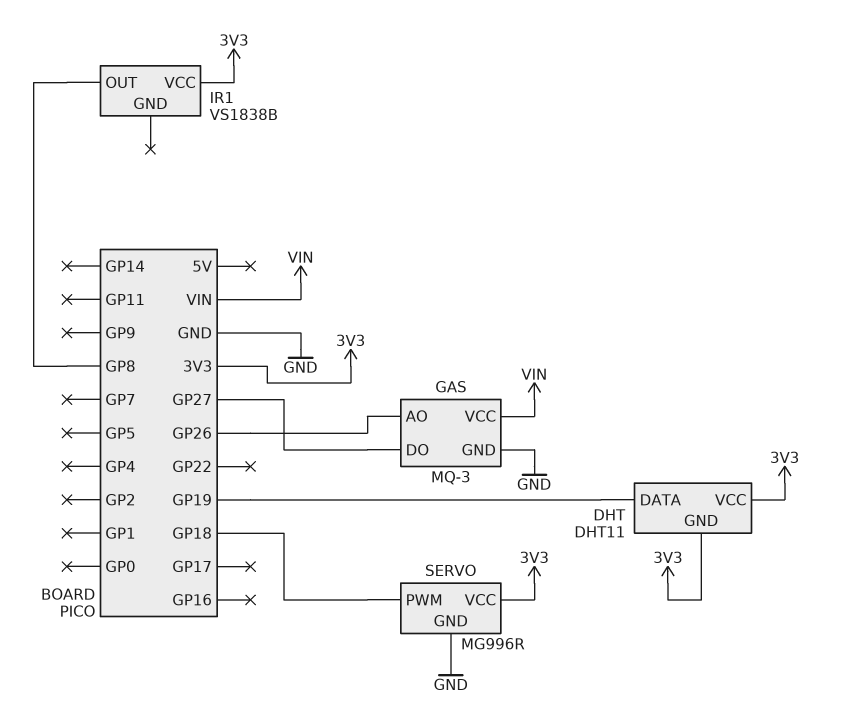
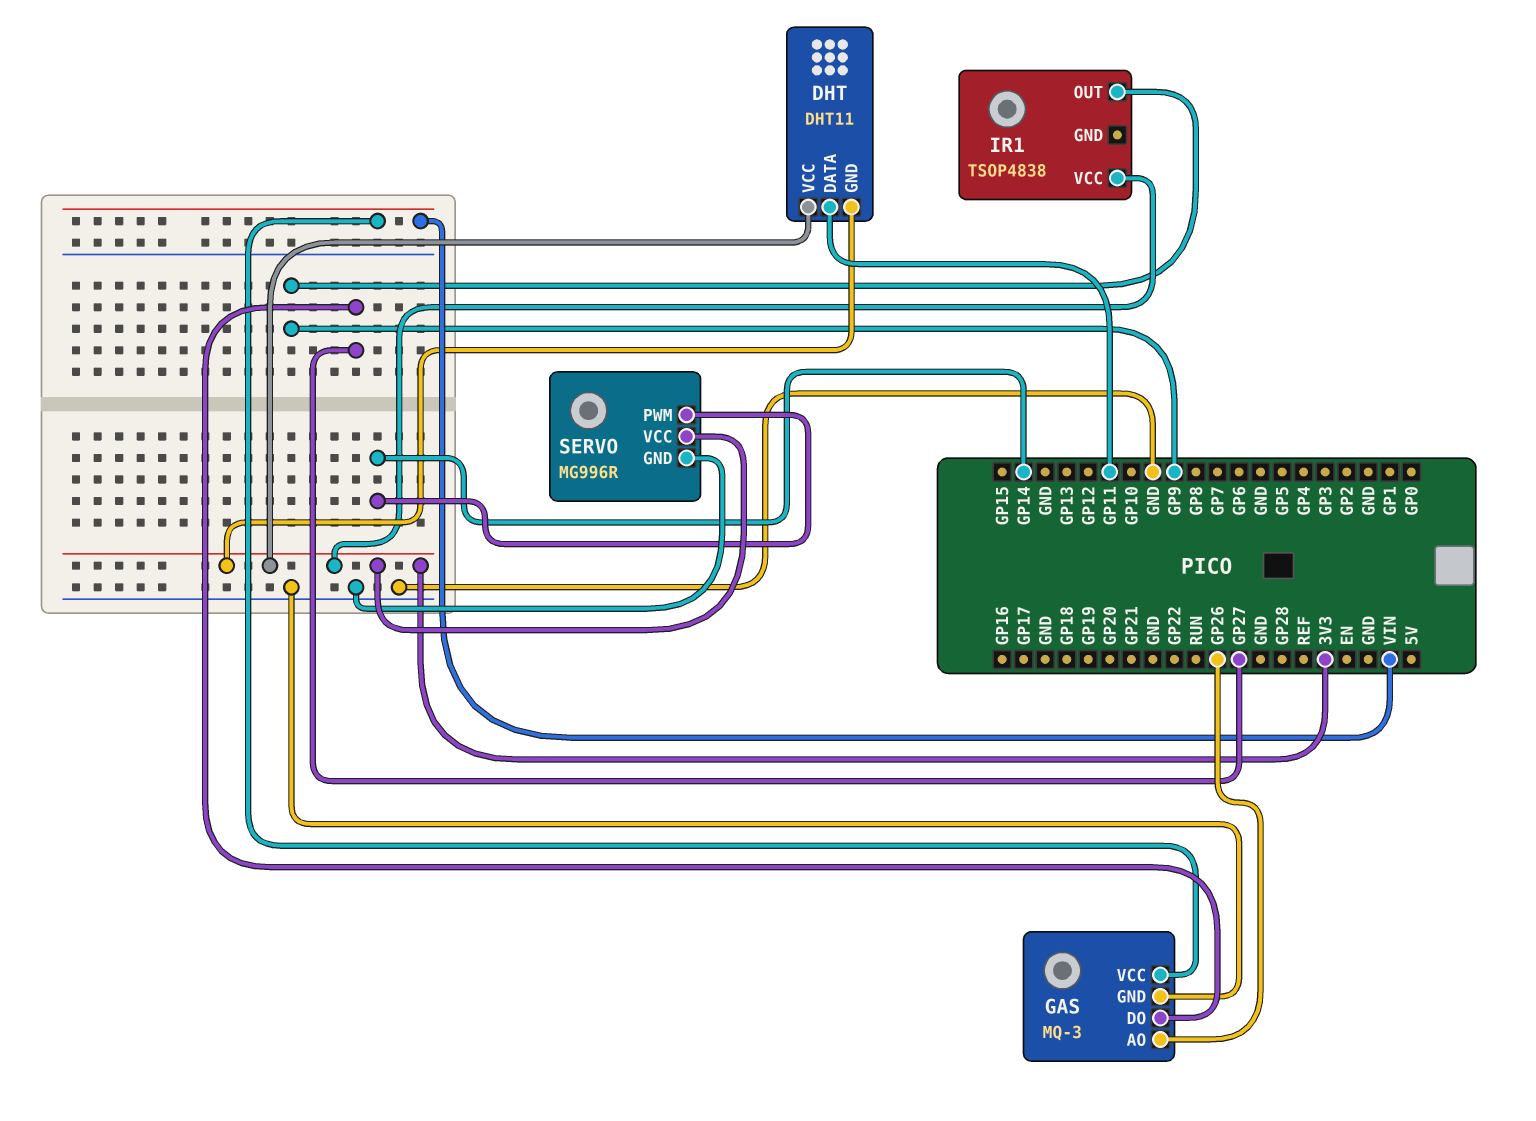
DHT pin DATA: GP19 -> GP11
IR1: VS1838B -> TSOP4838
IR1 pin OUT: GP8 -> GP9
SERVO pin PWM: GP18 -> GP14

